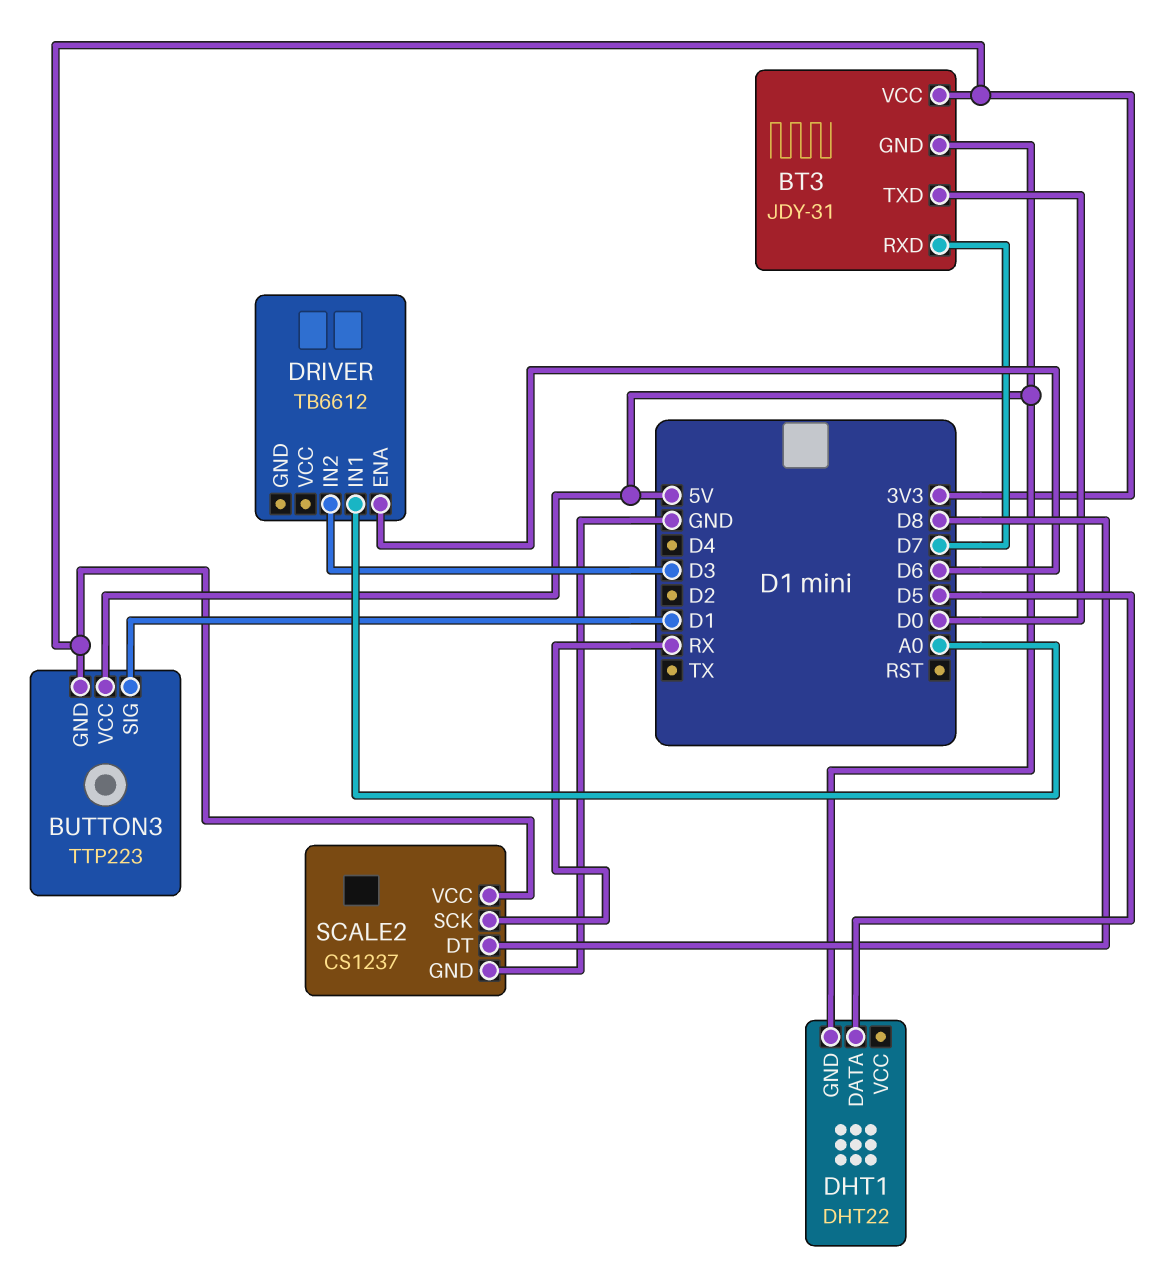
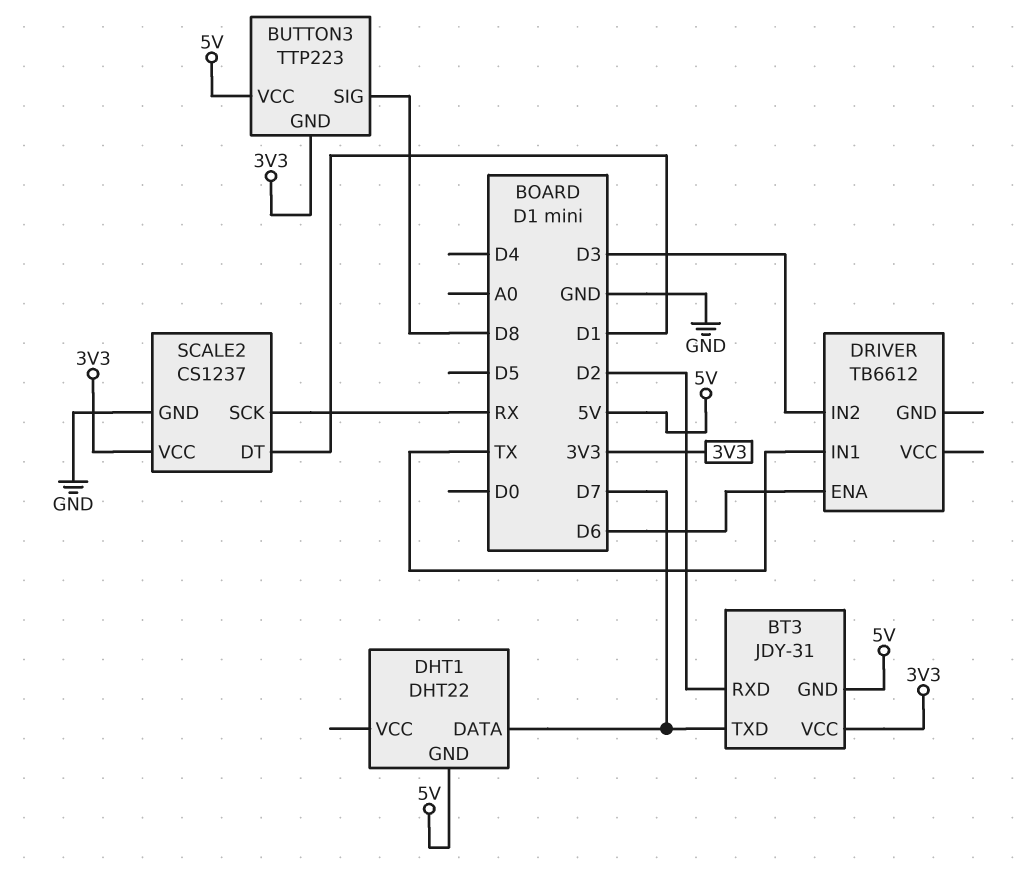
BT3 pin RXD: D7 -> D2
BT3 pin TXD: D0 -> D7
BUTTON3 pin SIG: D1 -> D8
DHT1 pin DATA: D5 -> D7
DRIVER pin IN1: A0 -> TX
SCALE2 pin DT: D8 -> D1

